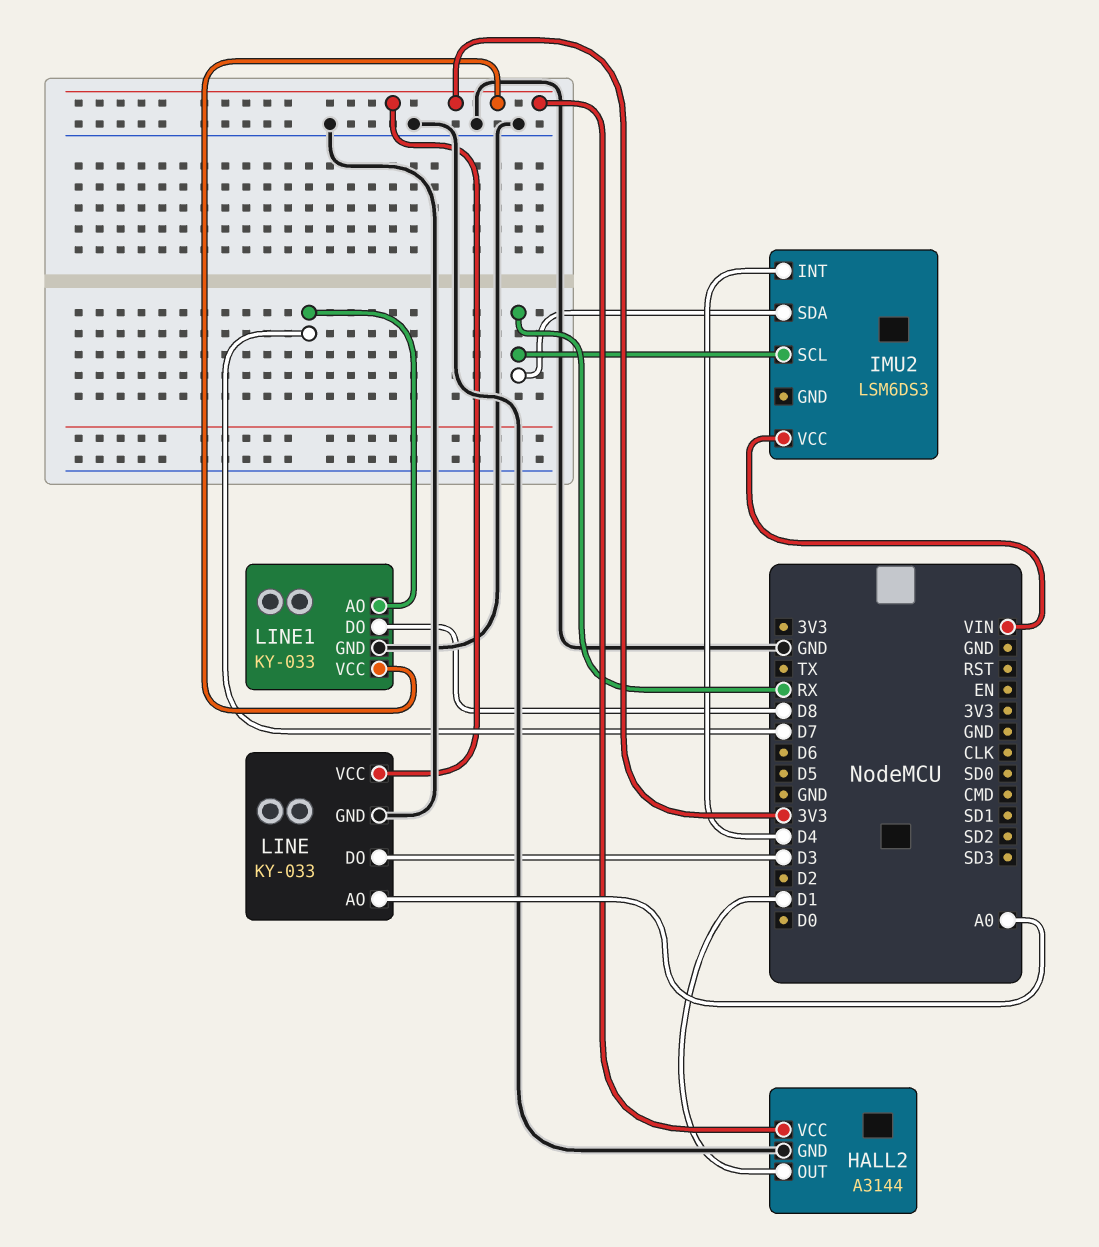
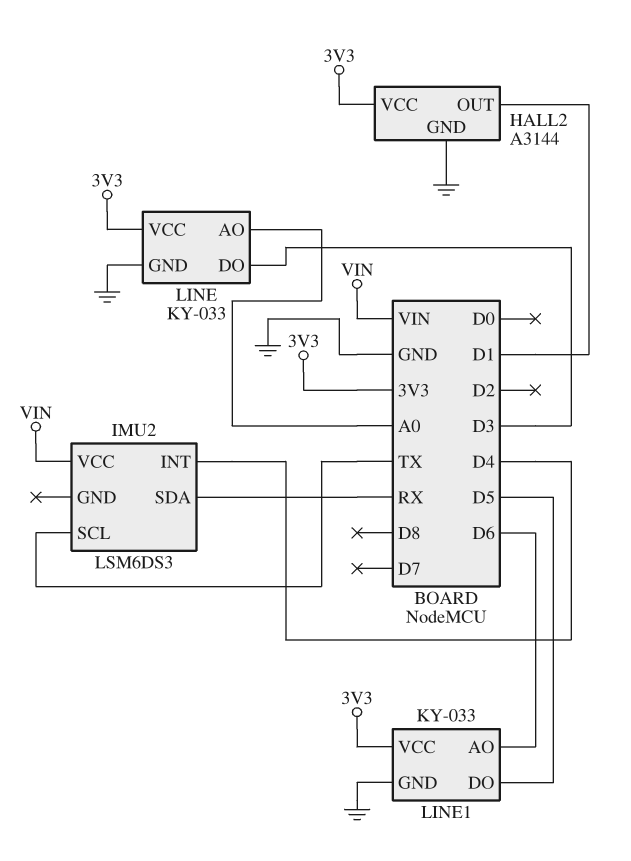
IMU2 pin SCL: RX -> TX
LINE1 pin AO: D7 -> D6
LINE1 pin DO: D8 -> D5

